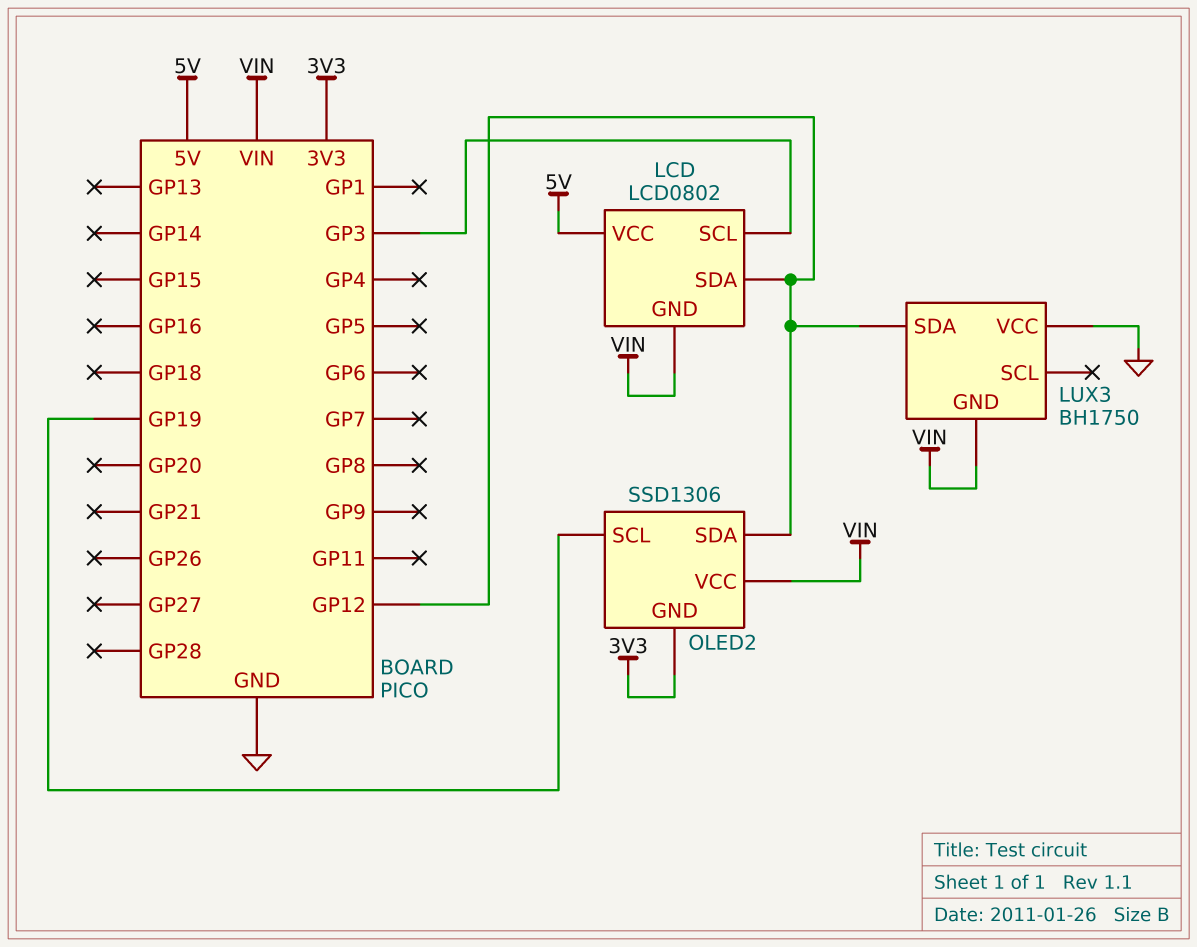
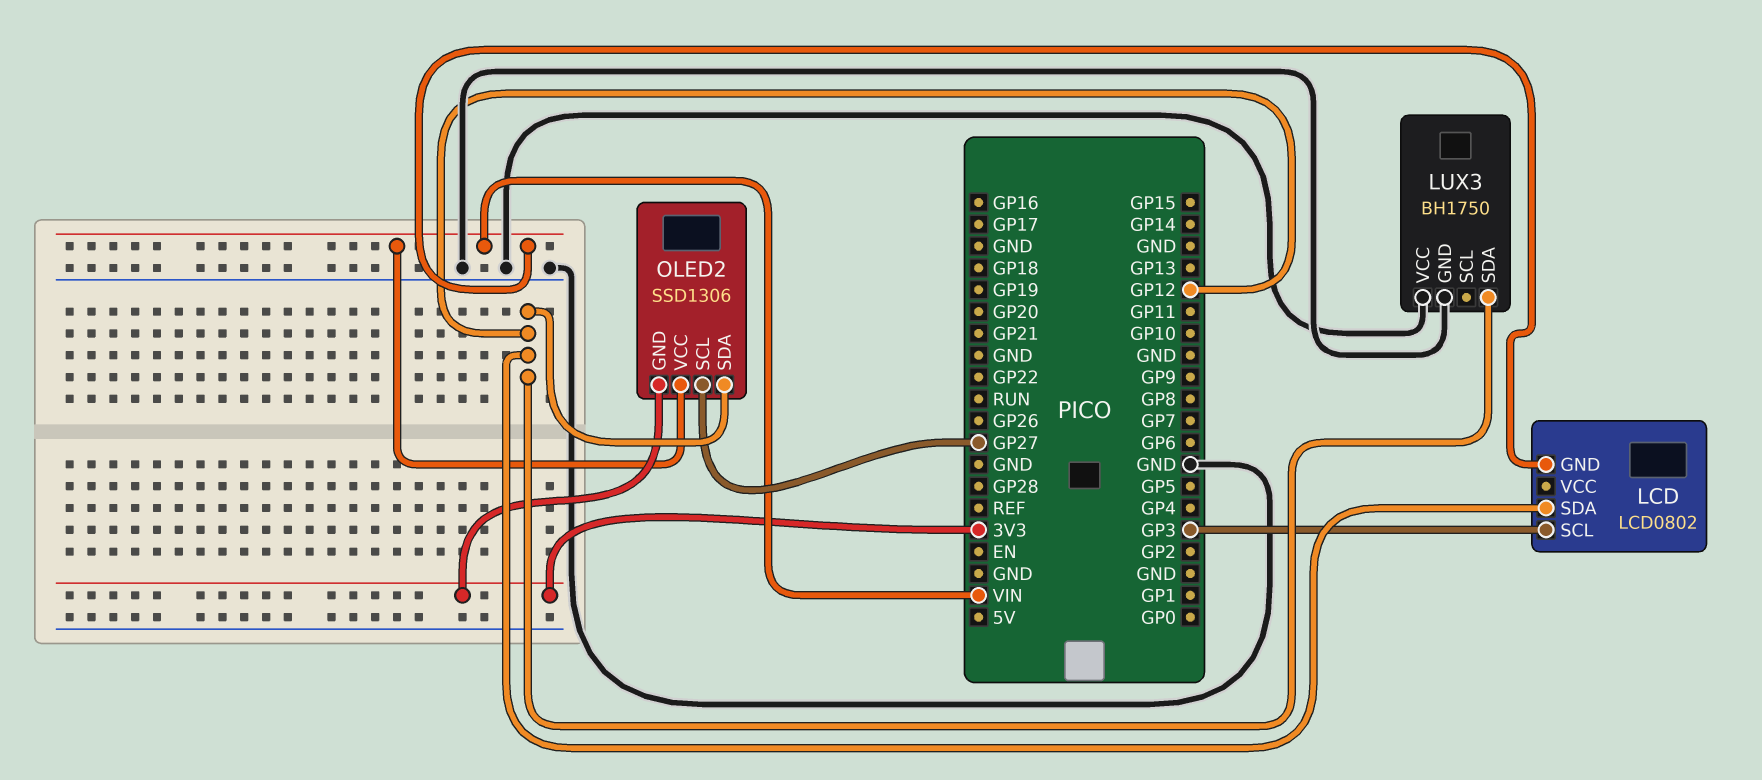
LCD pin VCC: 5V -> none
LUX3 pin GND: VIN -> GND
OLED2 pin SCL: GP19 -> GP27

